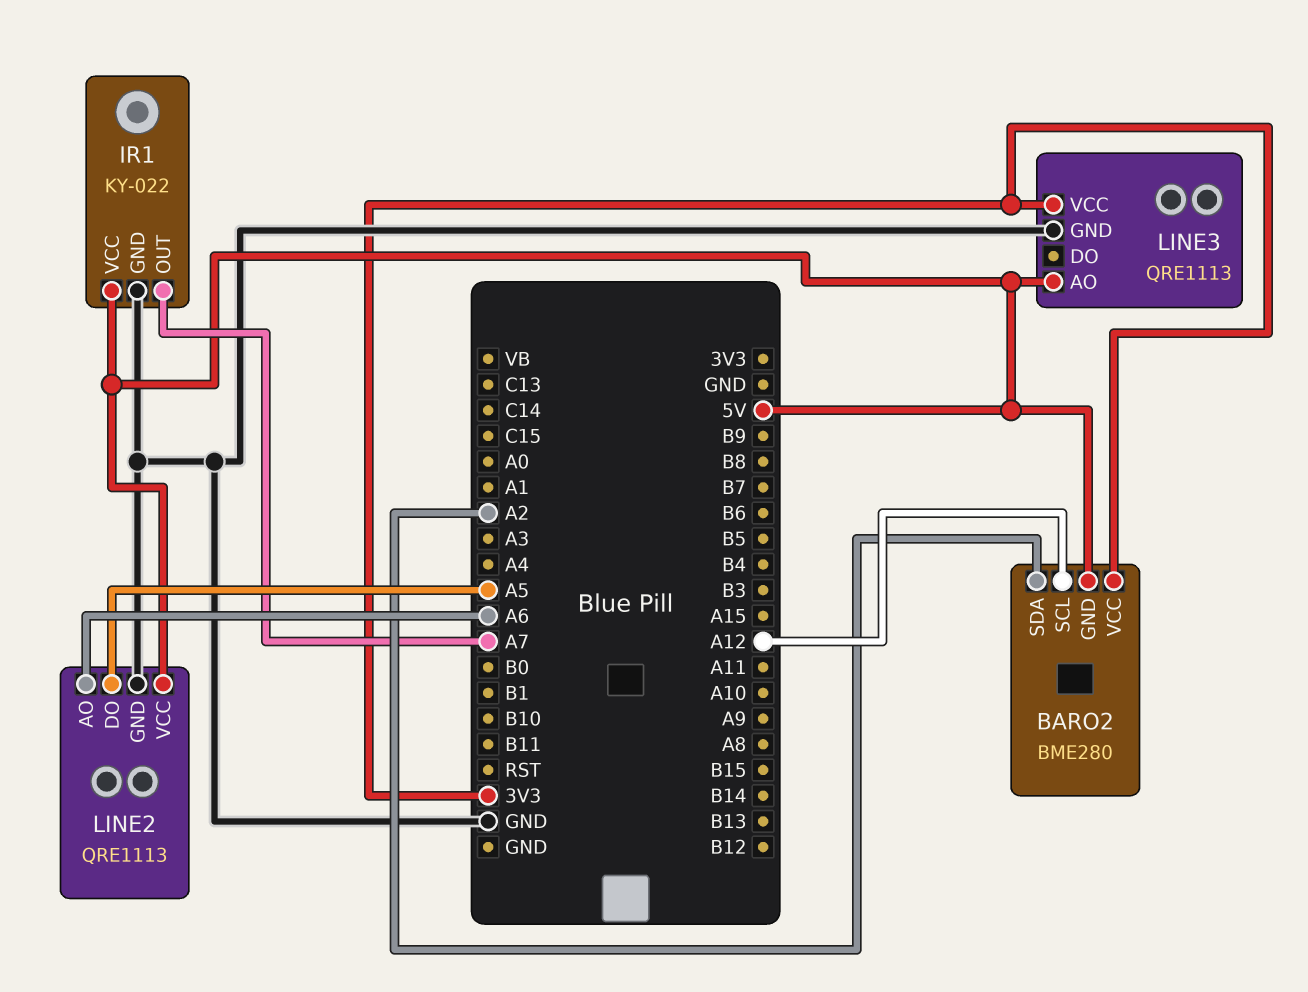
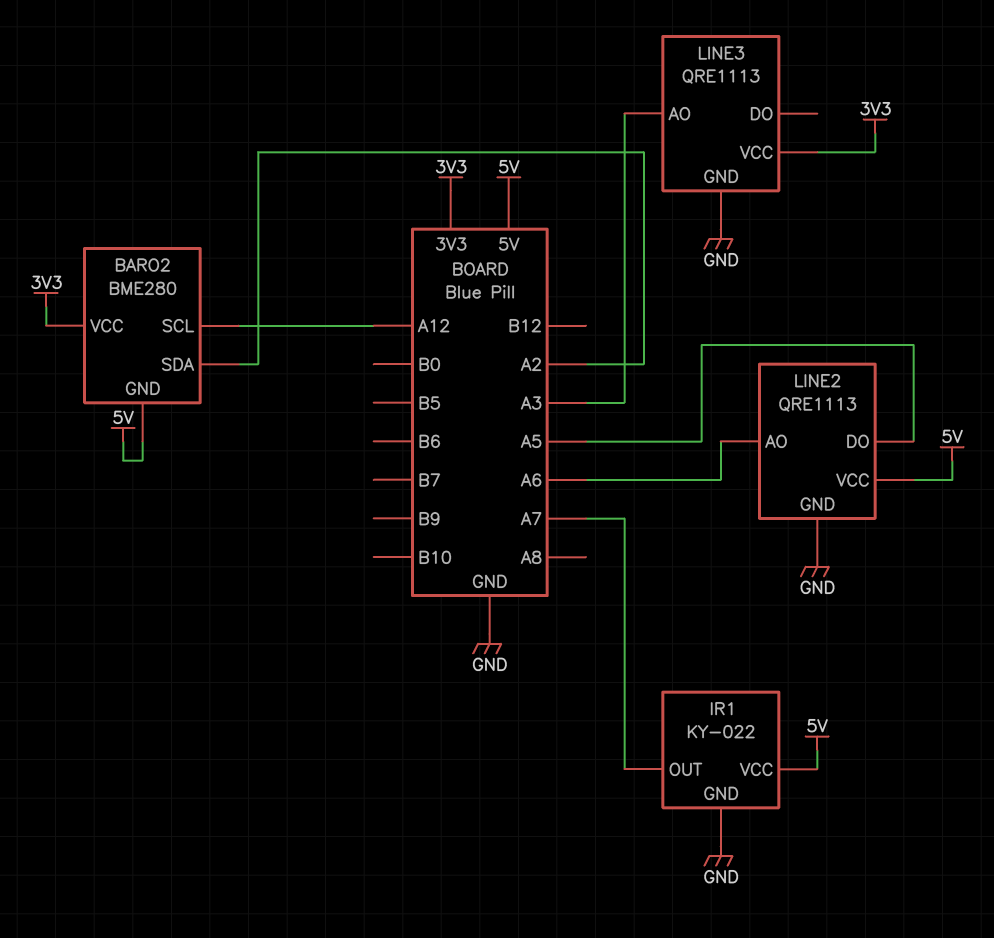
LINE3 pin AO: 5V -> A3

